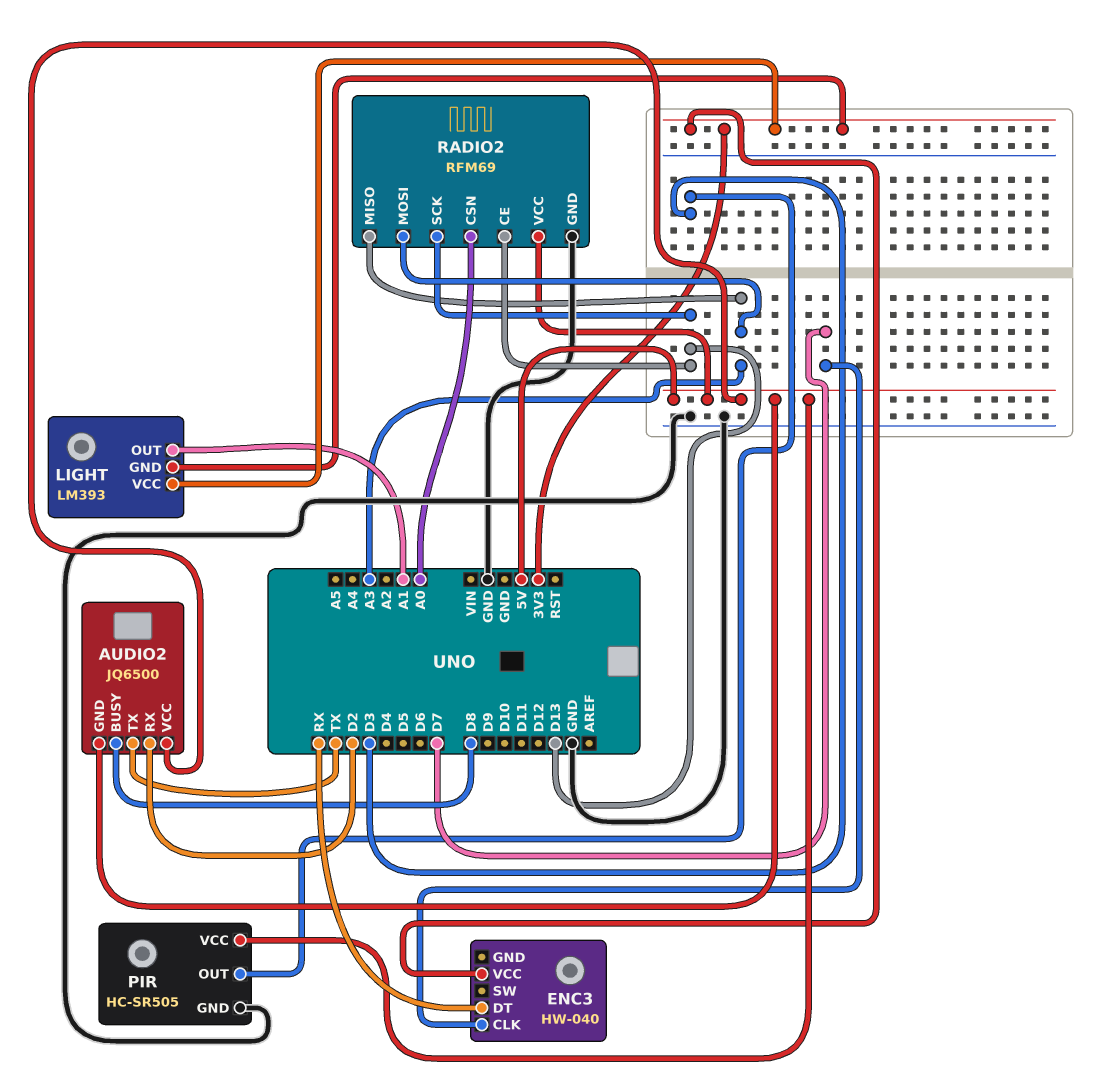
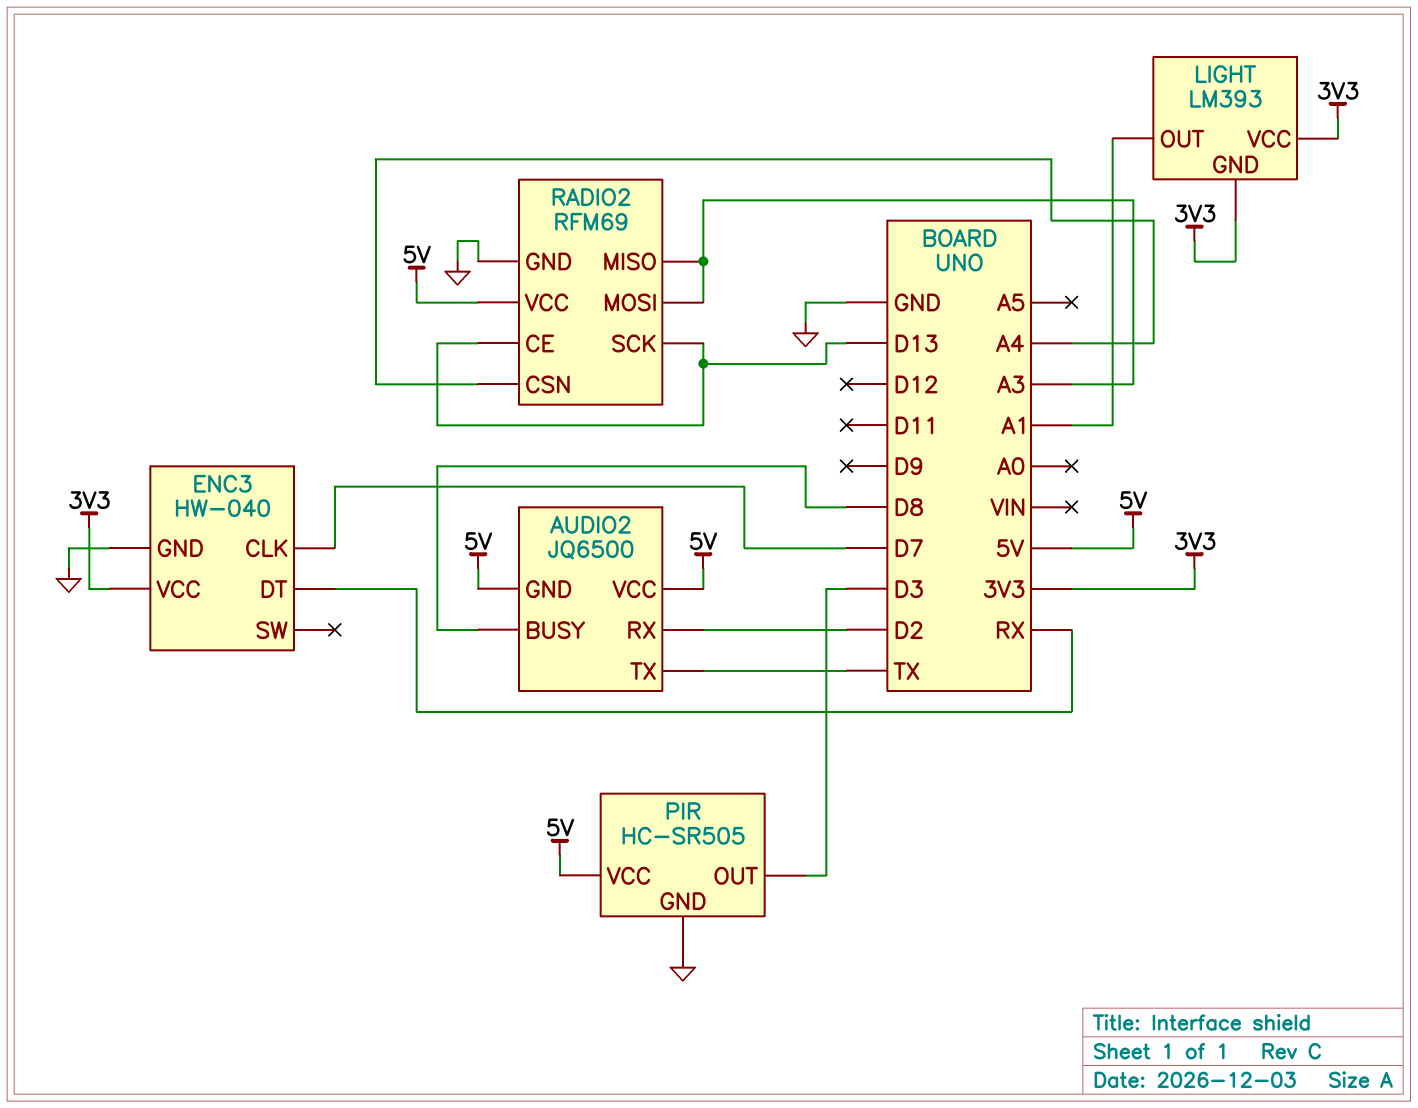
ENC3 pin GND: none -> GND
RADIO2 pin CSN: A0 -> A4

